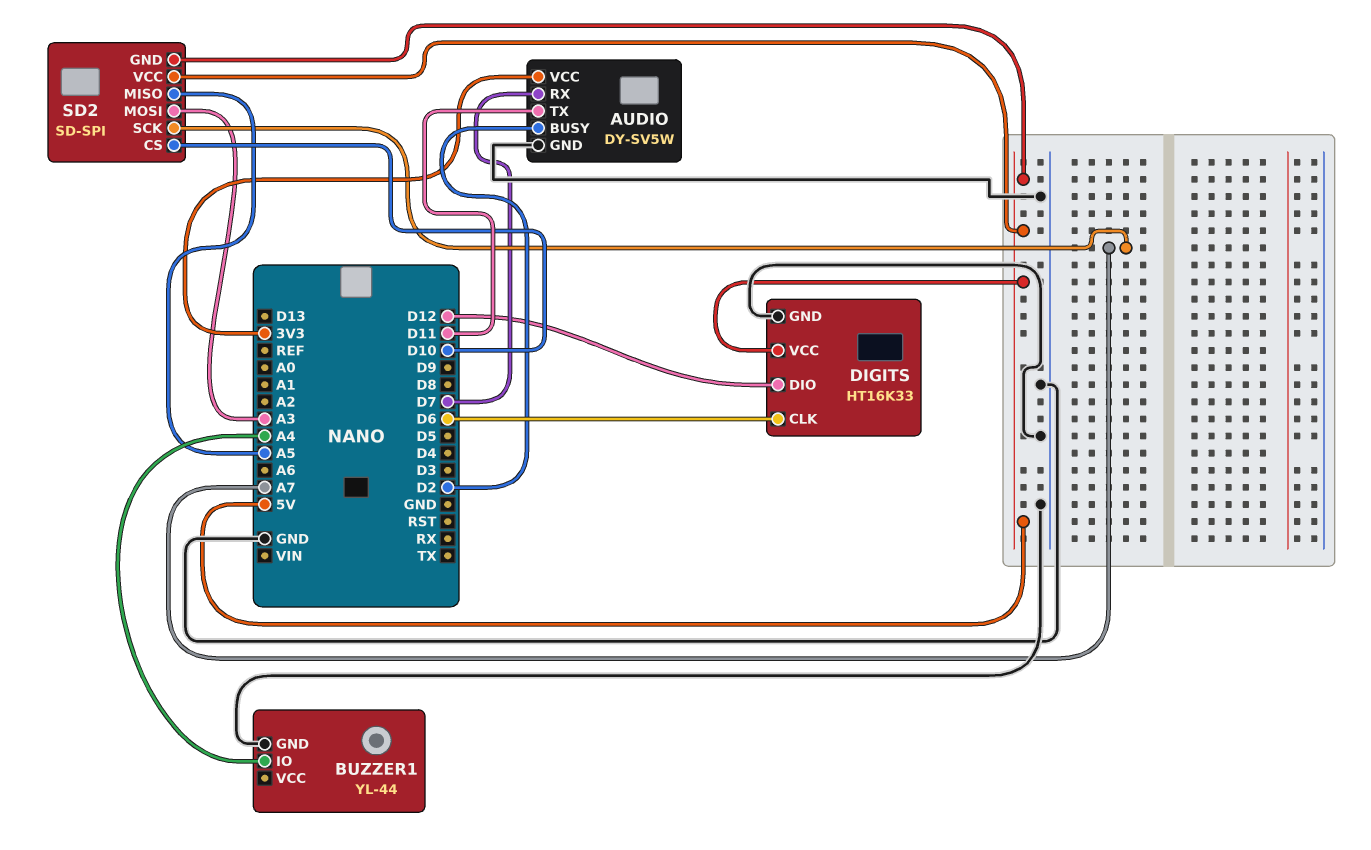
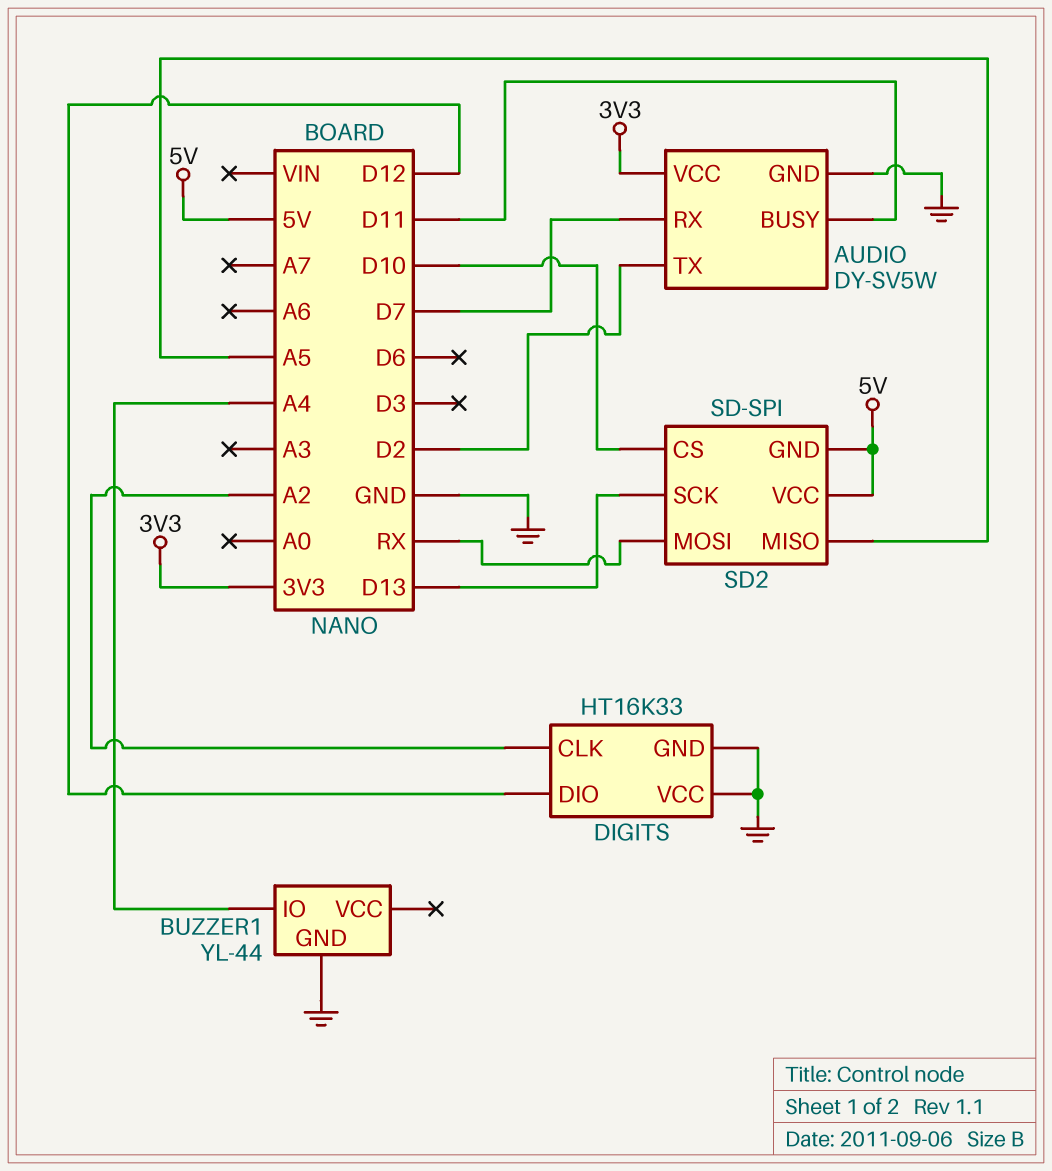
AUDIO pin BUSY: D2 -> D11
AUDIO pin TX: D11 -> D2
DIGITS pin CLK: D6 -> A2
DIGITS pin VCC: 5V -> GND
SD2 pin MOSI: A3 -> RX
SD2 pin SCK: A7 -> D13

